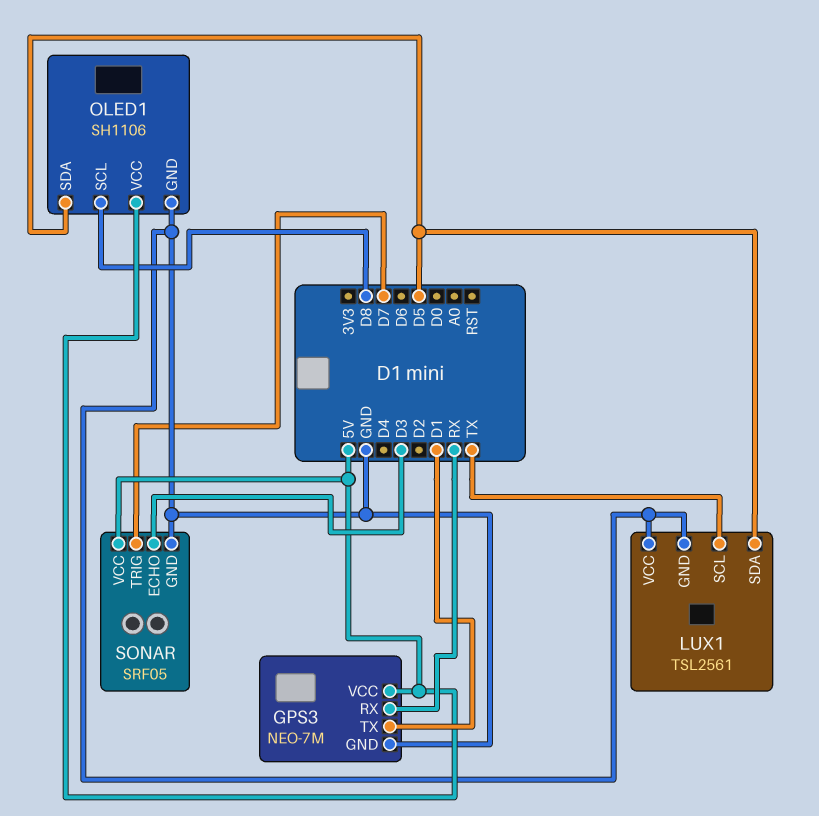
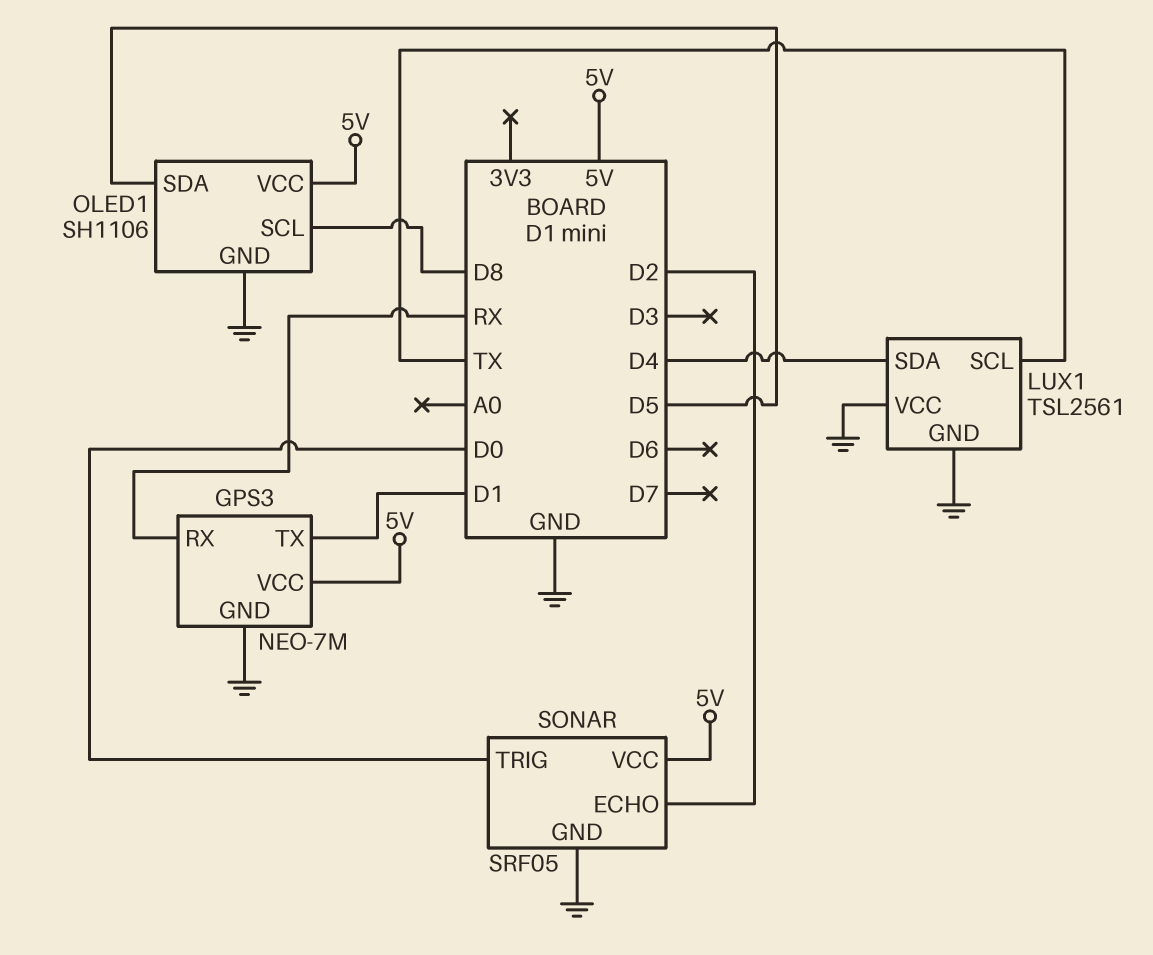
LUX1 pin SDA: D5 -> D4
SONAR pin ECHO: D3 -> D2
SONAR pin TRIG: D7 -> D0

